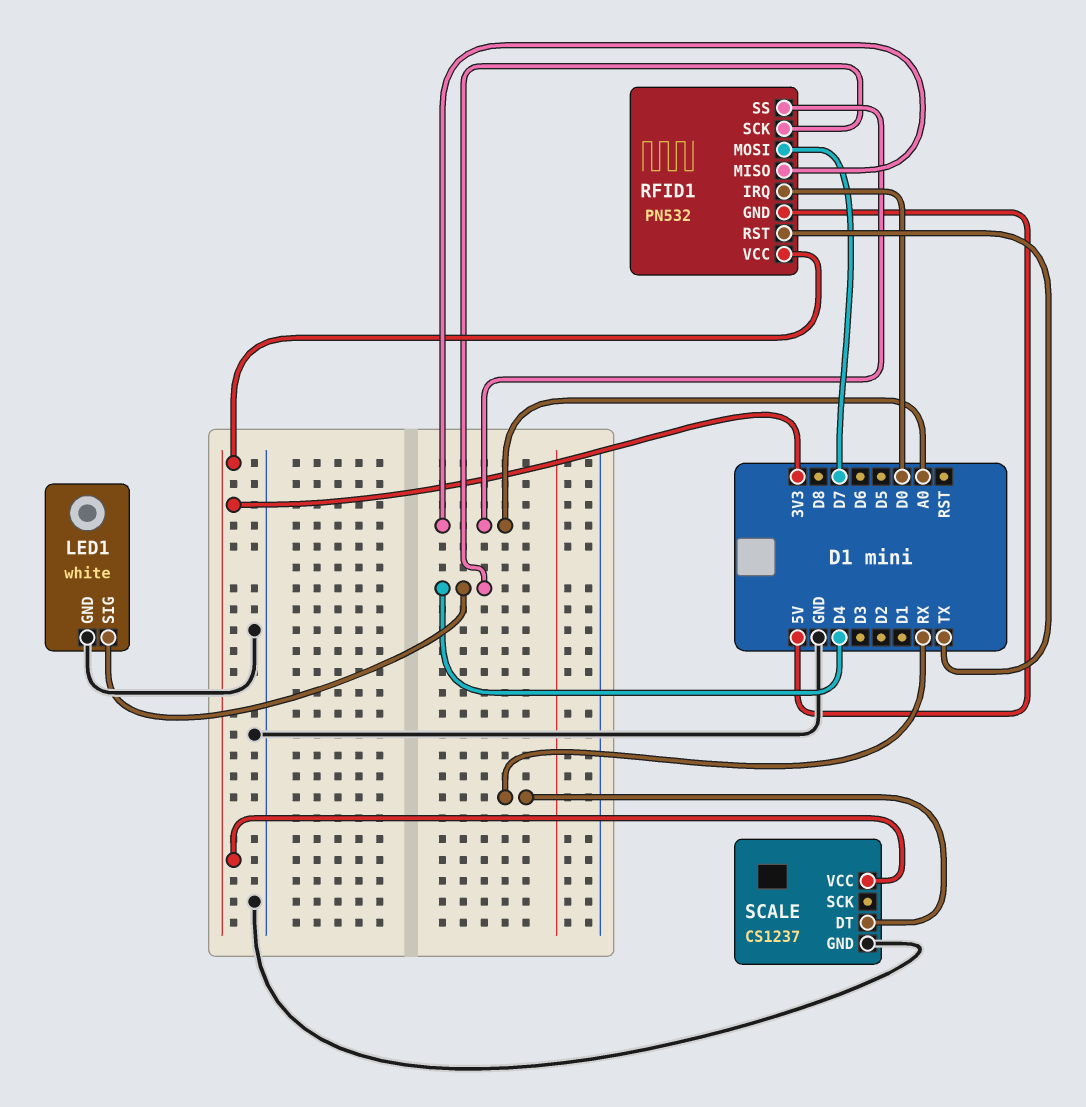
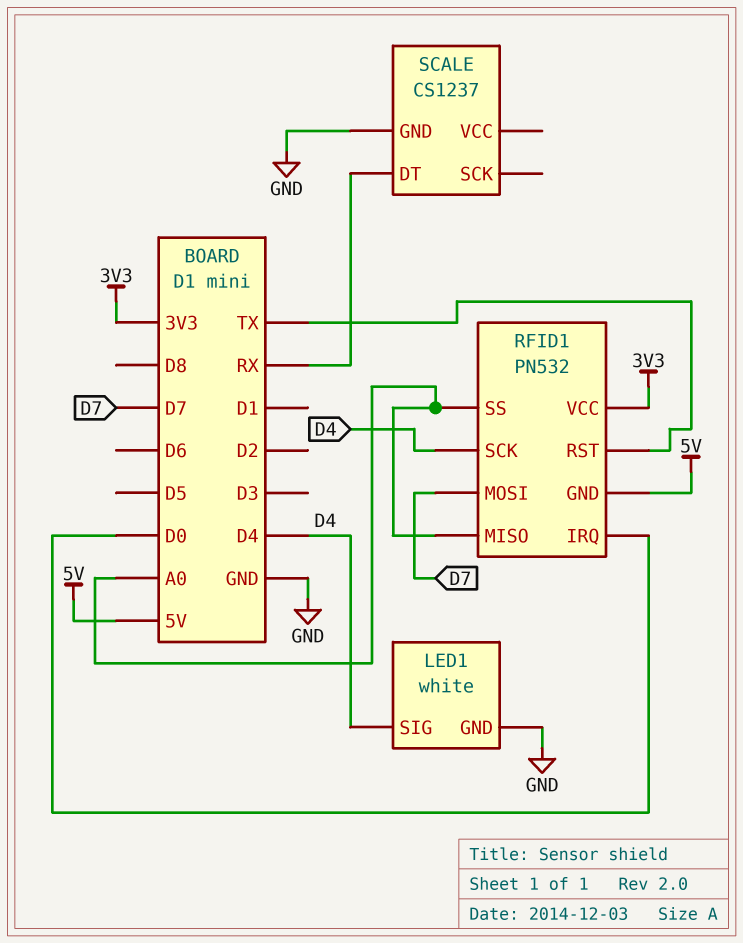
SCALE pin VCC: 3V3 -> none

